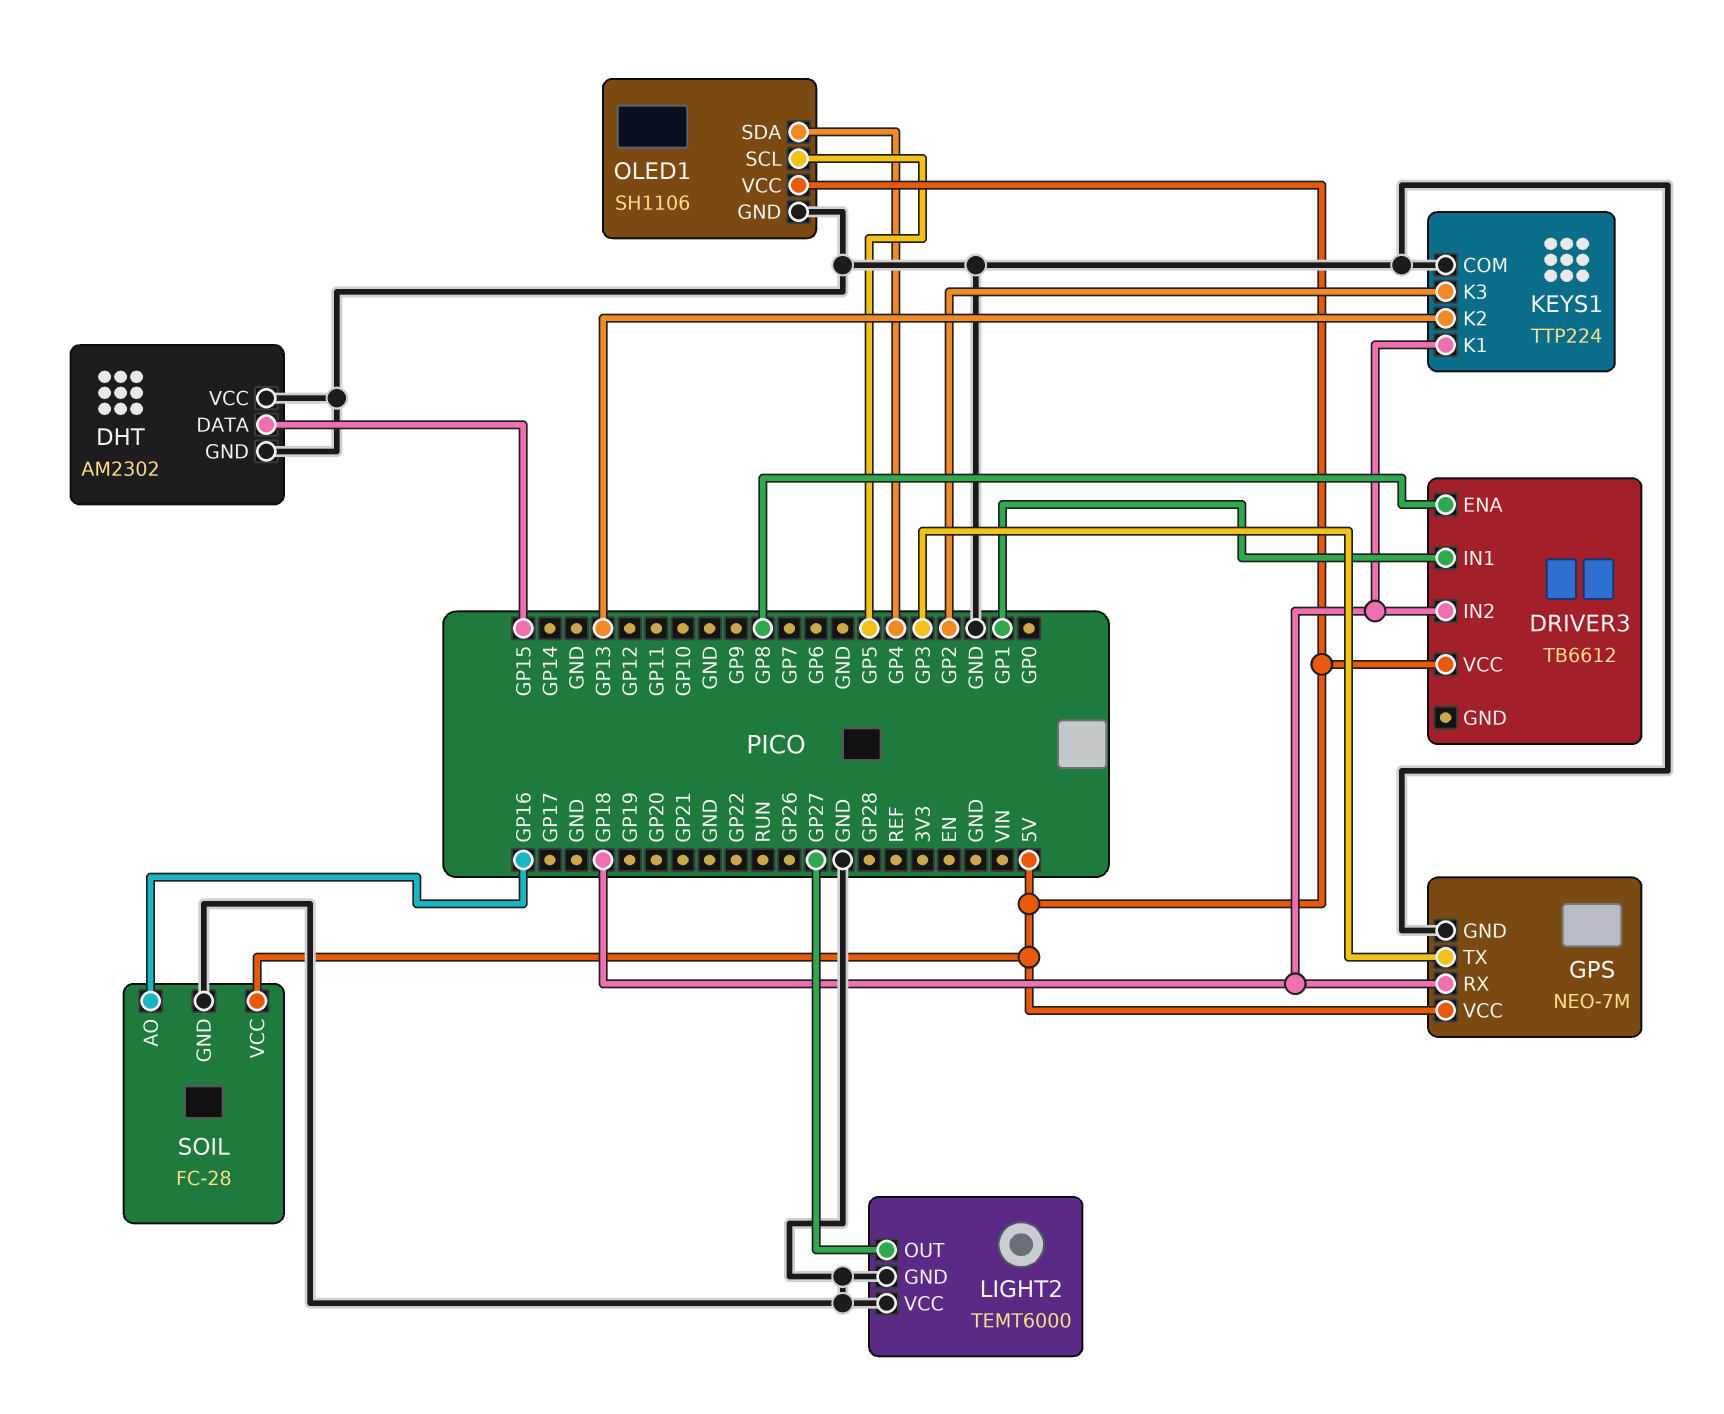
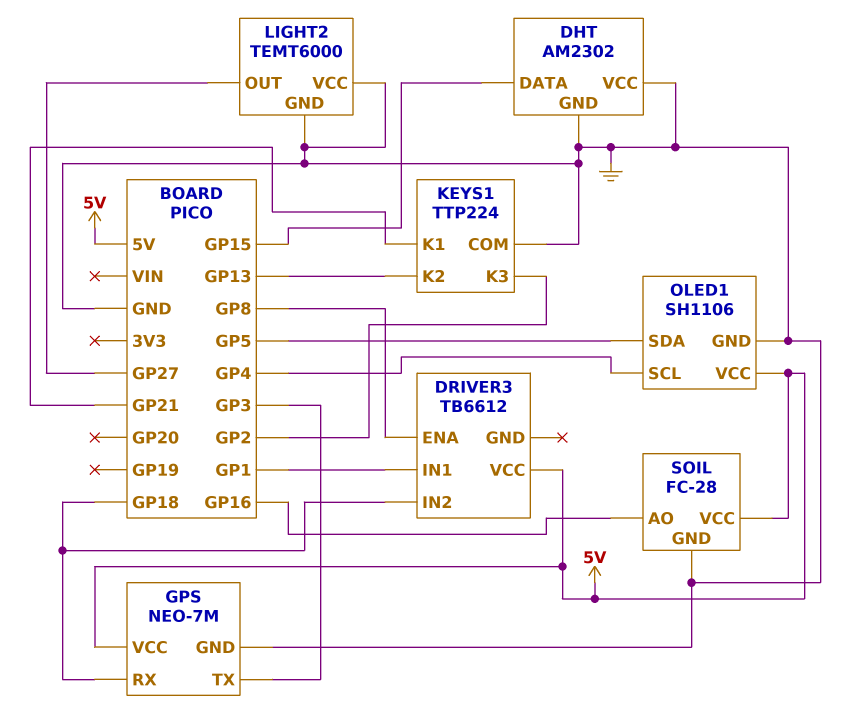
KEYS1 pin K1: GP18 -> GP21
OLED1 pin SCL: GP5 -> GP4
OLED1 pin SDA: GP4 -> GP5

